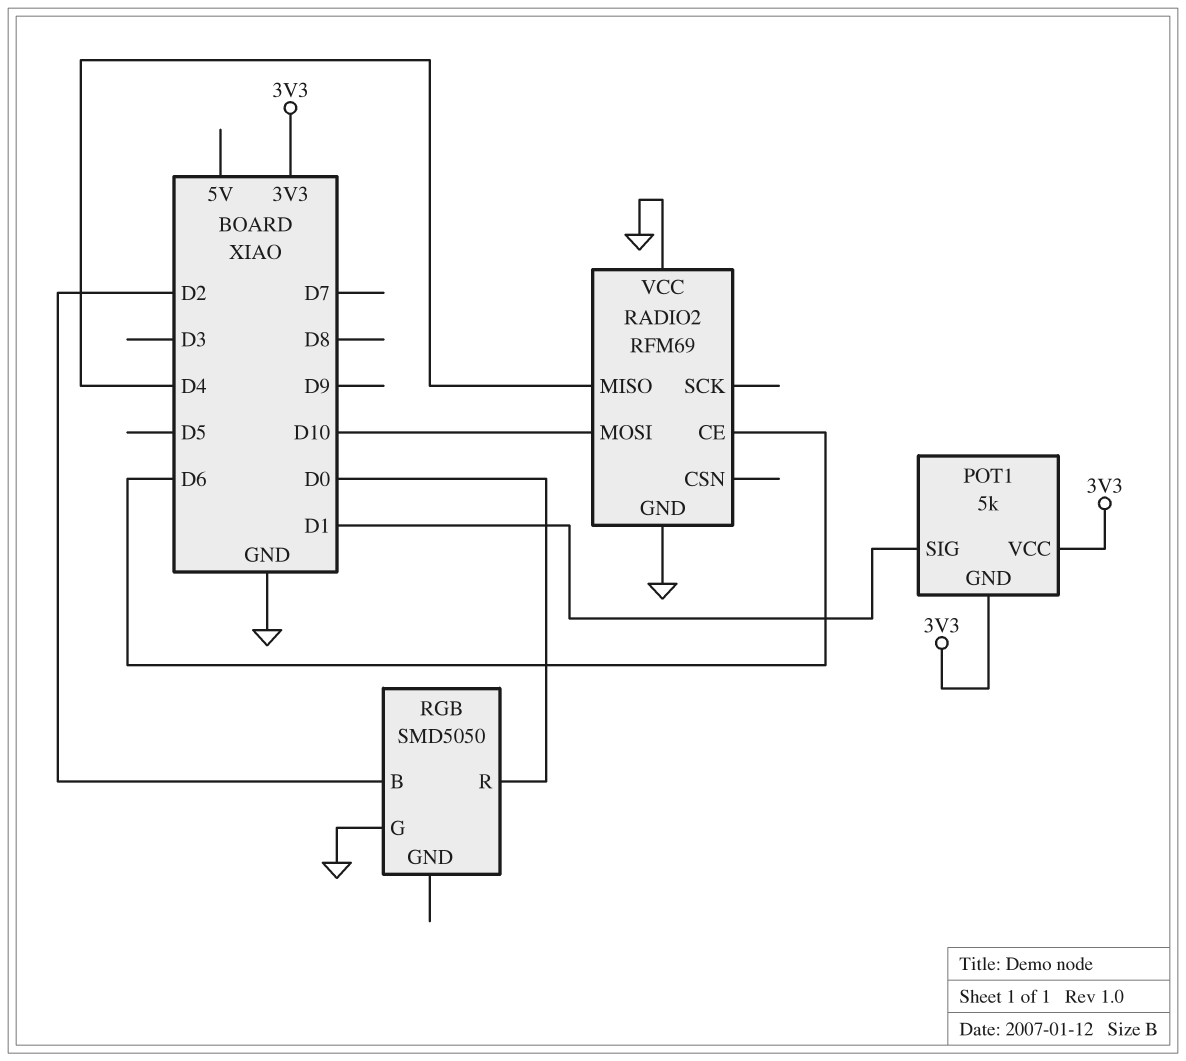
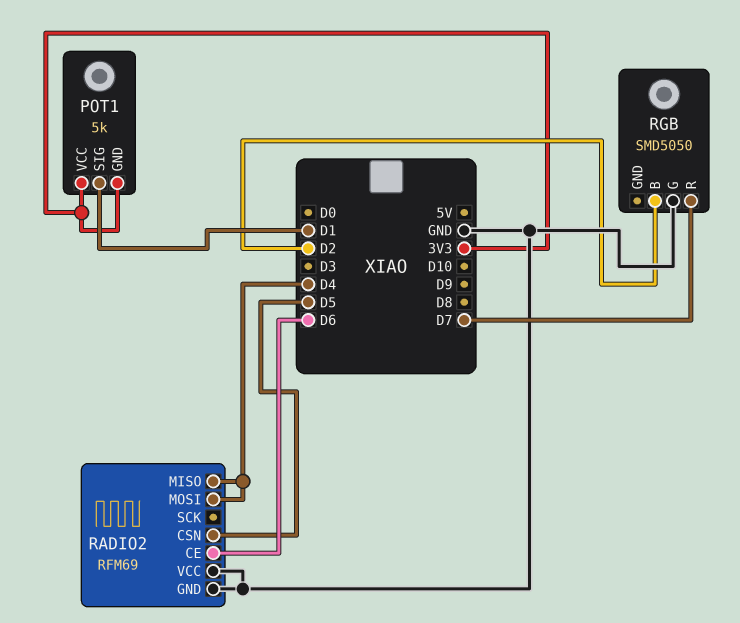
RADIO2 pin CSN: none -> D5
RADIO2 pin MOSI: D10 -> D4
RGB pin R: D0 -> D7

